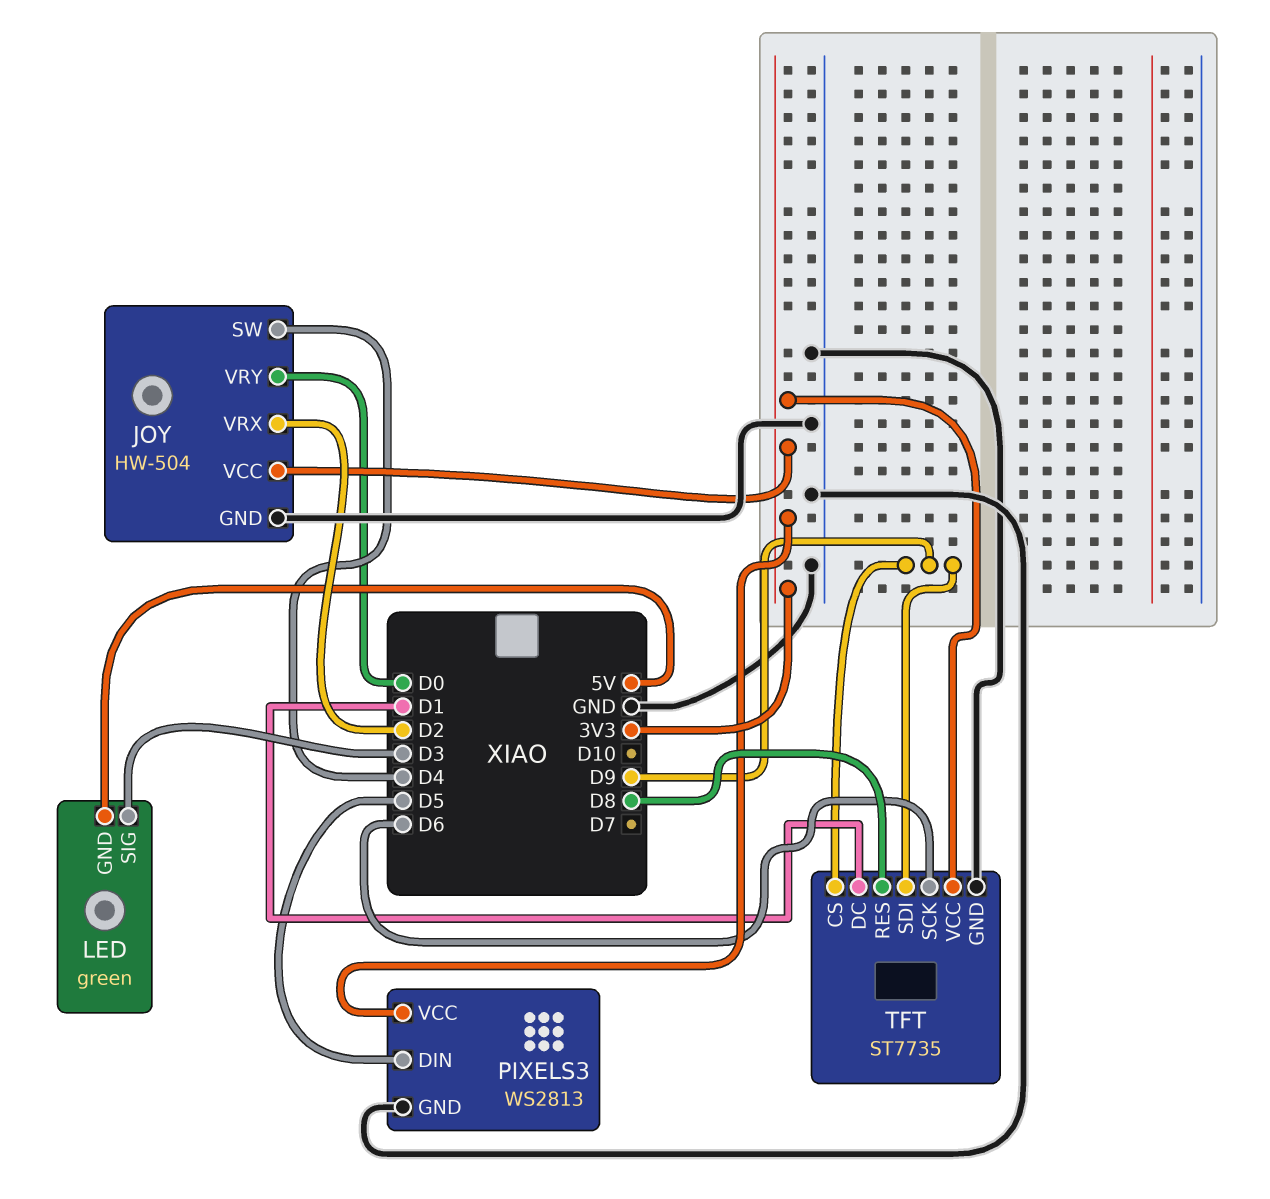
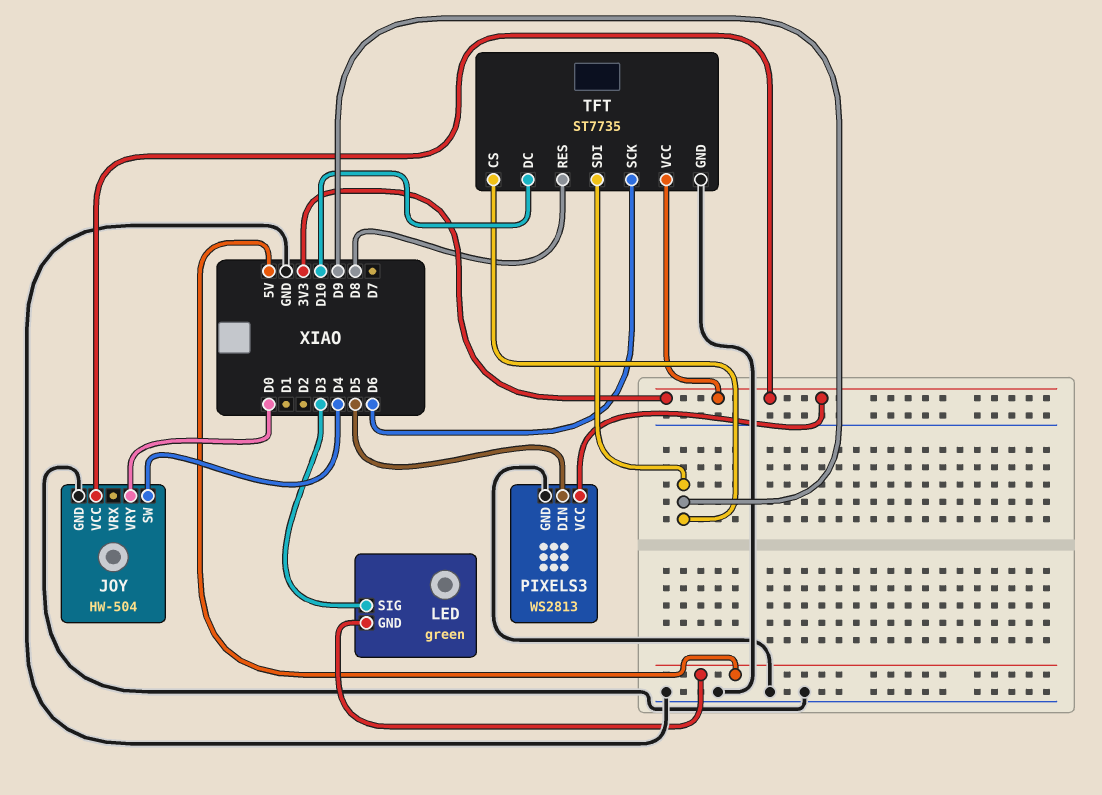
JOY pin VRX: D2 -> none
TFT pin DC: D1 -> D10

